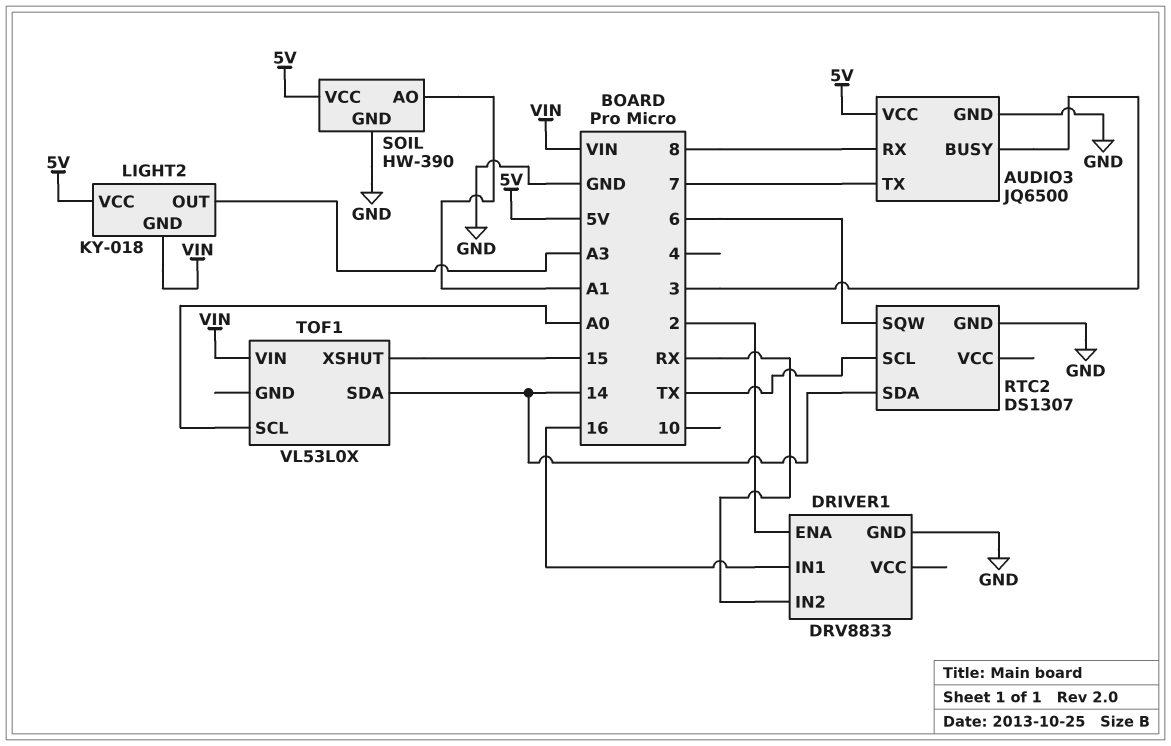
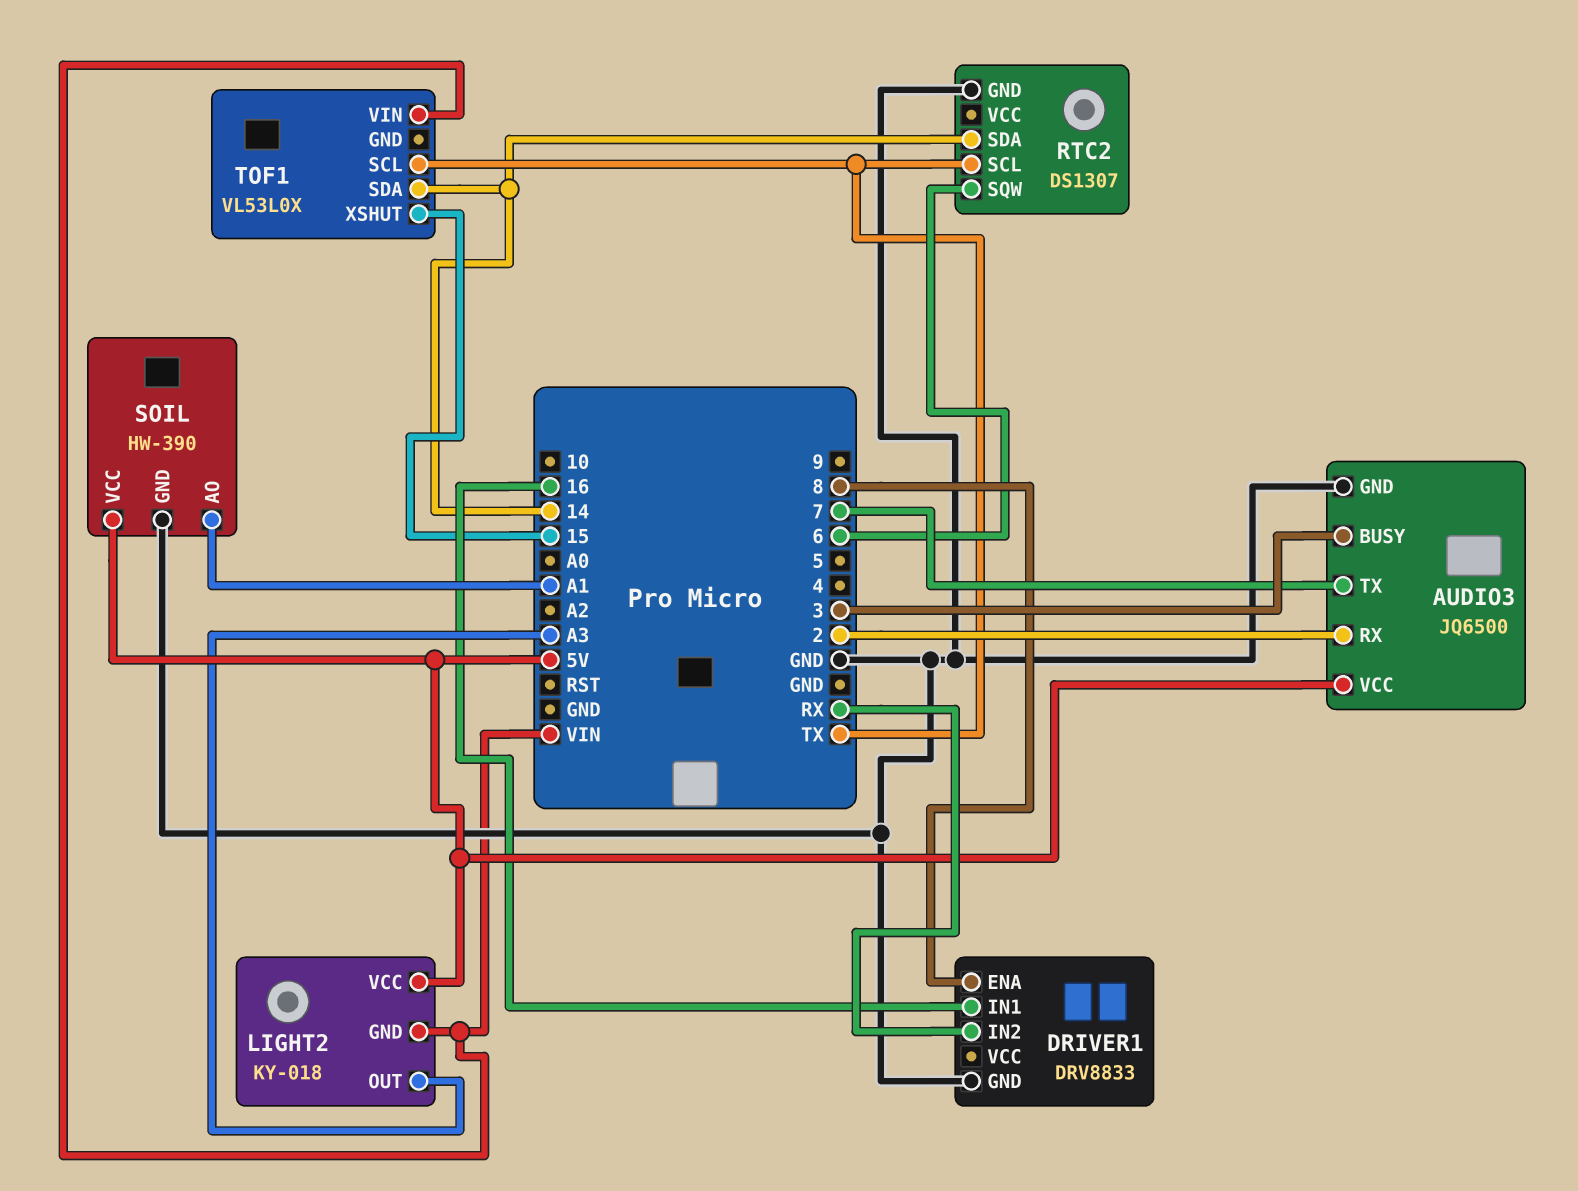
AUDIO3 pin RX: 8 -> 2
DRIVER1 pin ENA: 2 -> 8
TOF1 pin SCL: A0 -> TX

